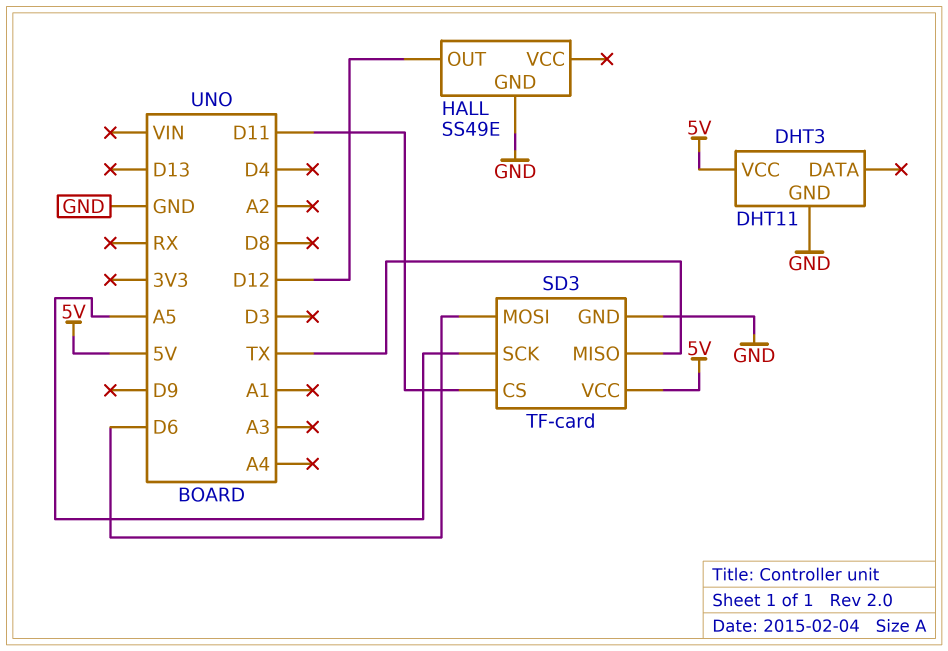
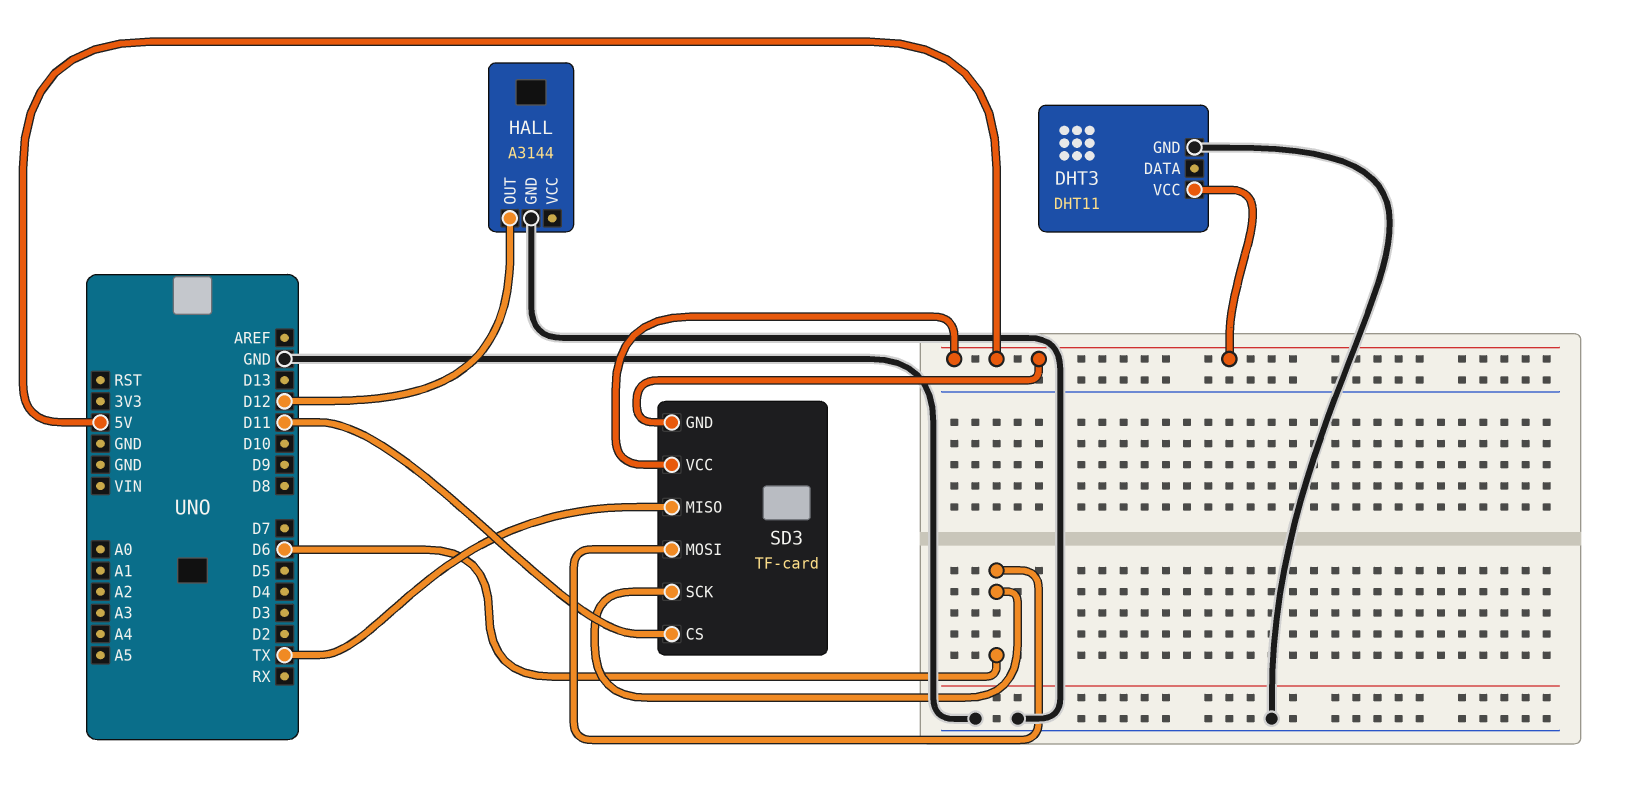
HALL: SS49E -> A3144
SD3 pin GND: GND -> 5V
SD3 pin SCK: A5 -> D6

